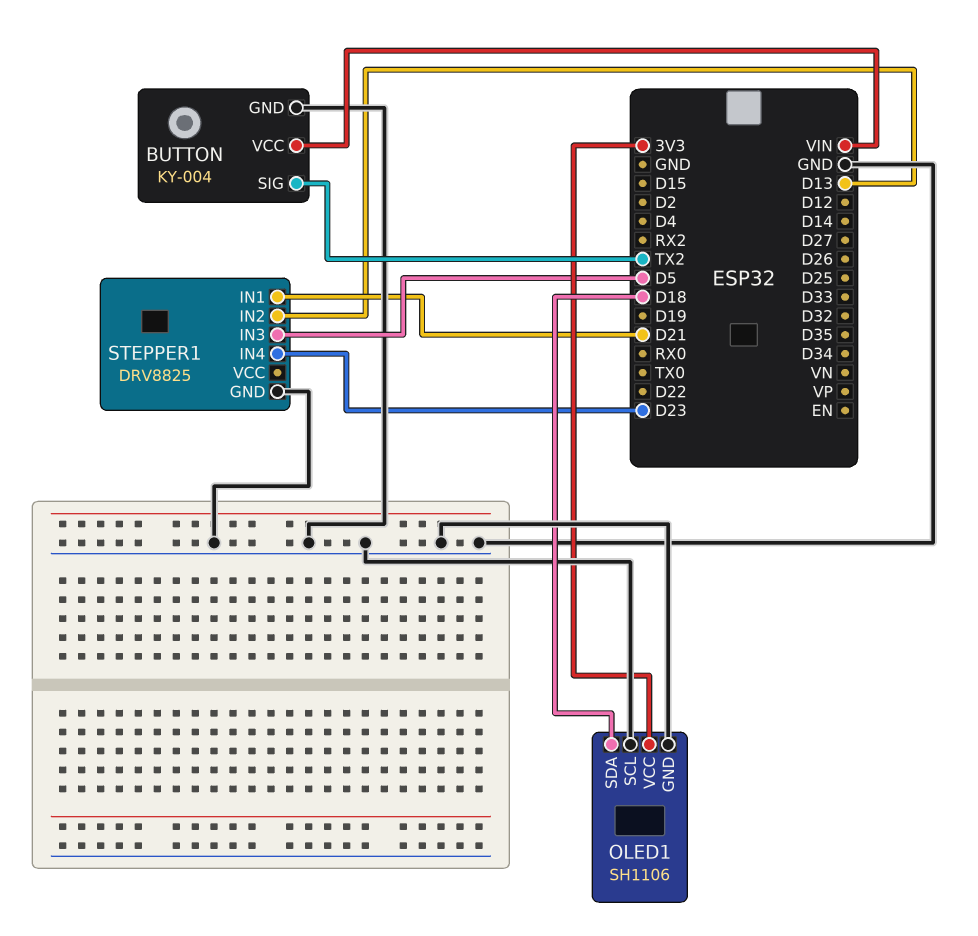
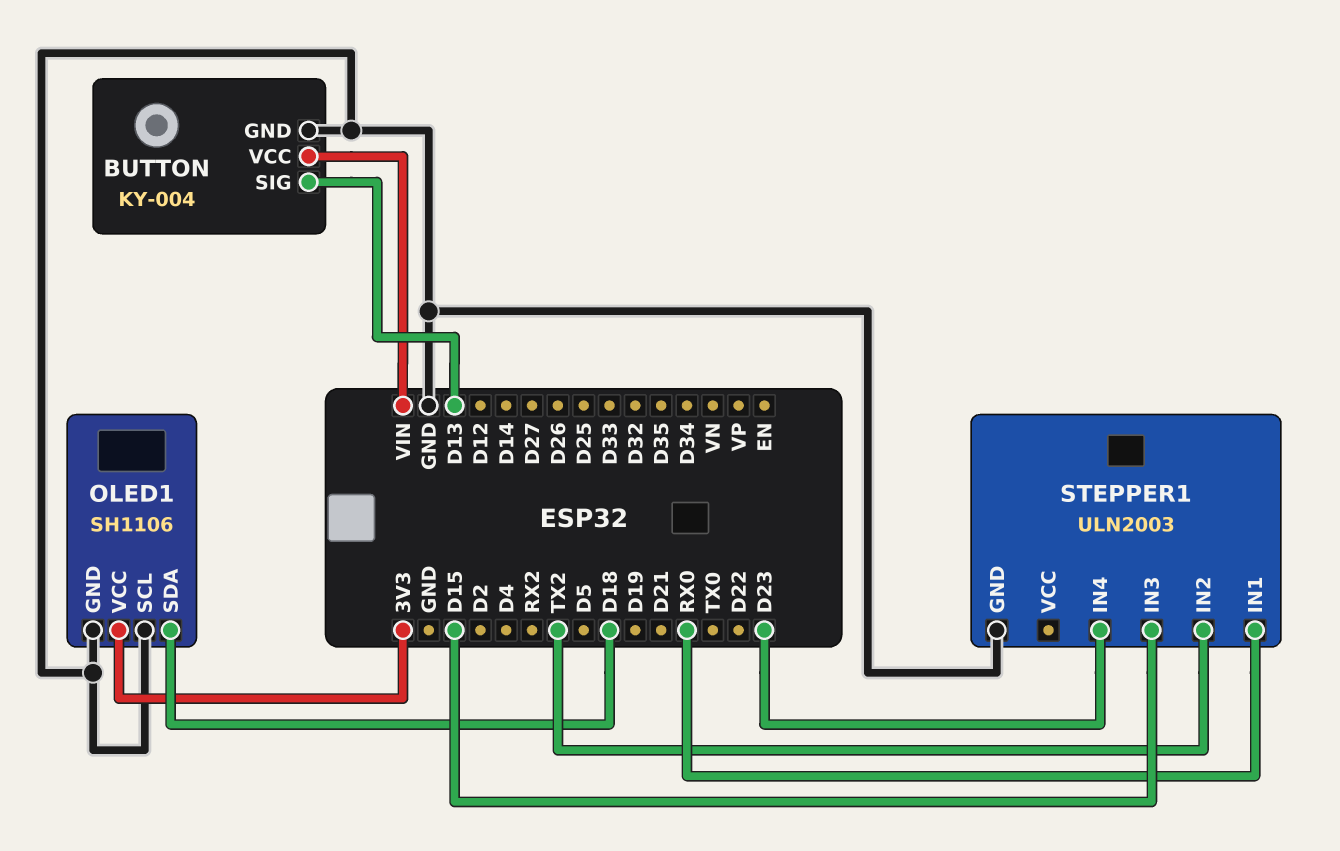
BUTTON pin SIG: TX2 -> D13
STEPPER1: DRV8825 -> ULN2003
STEPPER1 pin IN1: D21 -> RX0
STEPPER1 pin IN2: D13 -> TX2
STEPPER1 pin IN3: D5 -> D15

